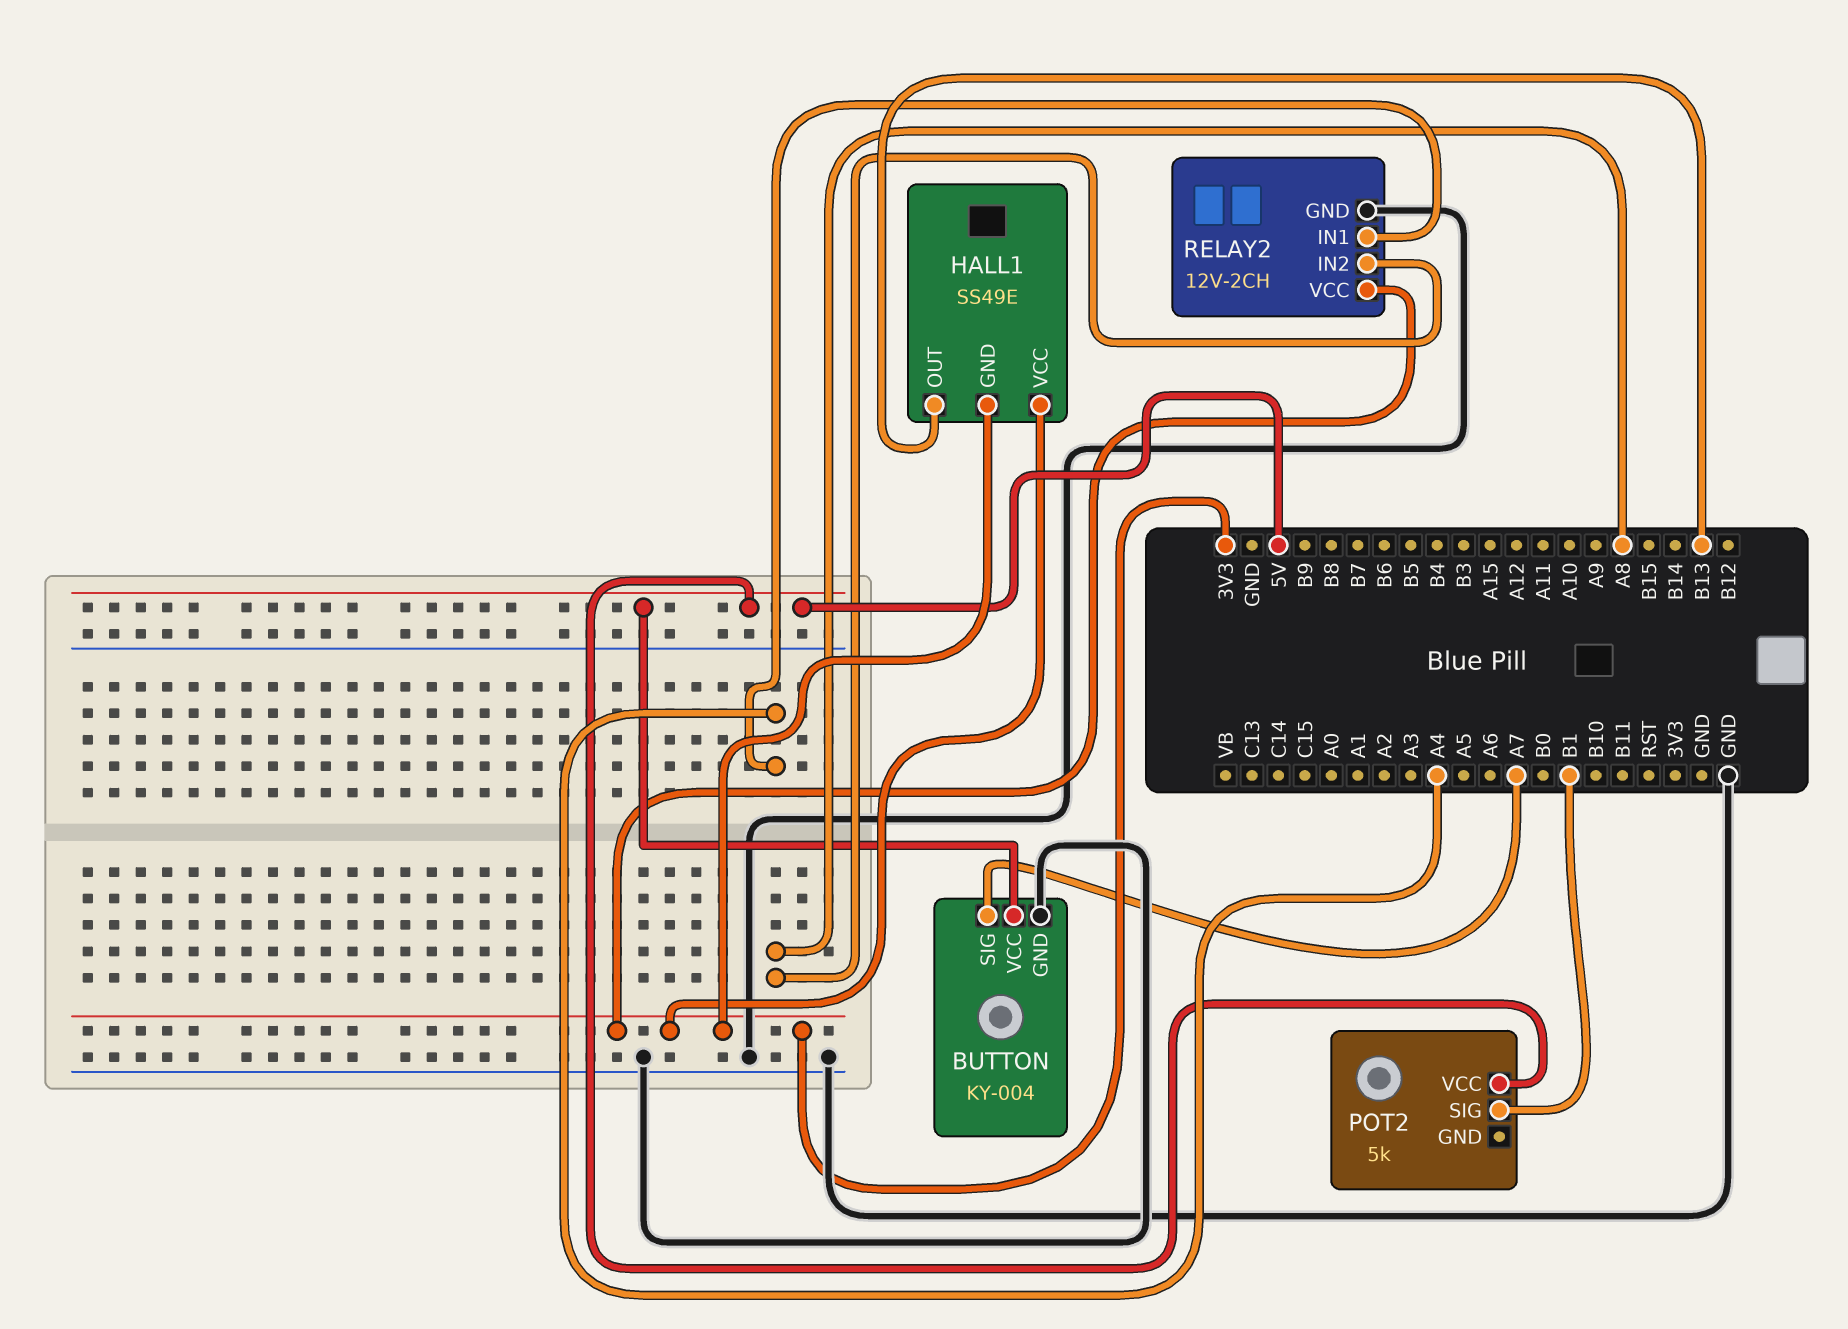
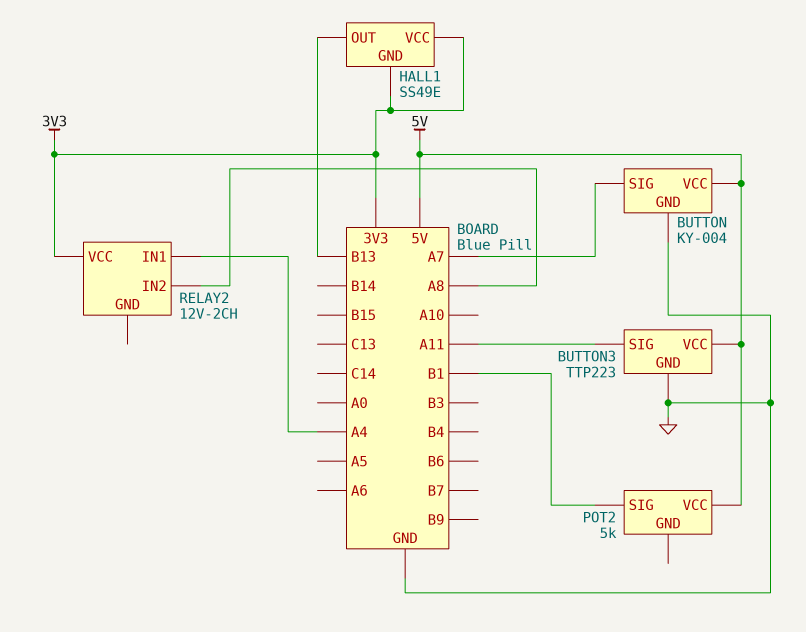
BUTTON3: none -> TTP223
BUTTON3 pin GND: none -> GND
BUTTON3 pin SIG: none -> A11
BUTTON3 pin VCC: none -> 5V
RELAY2 pin GND: GND -> none

